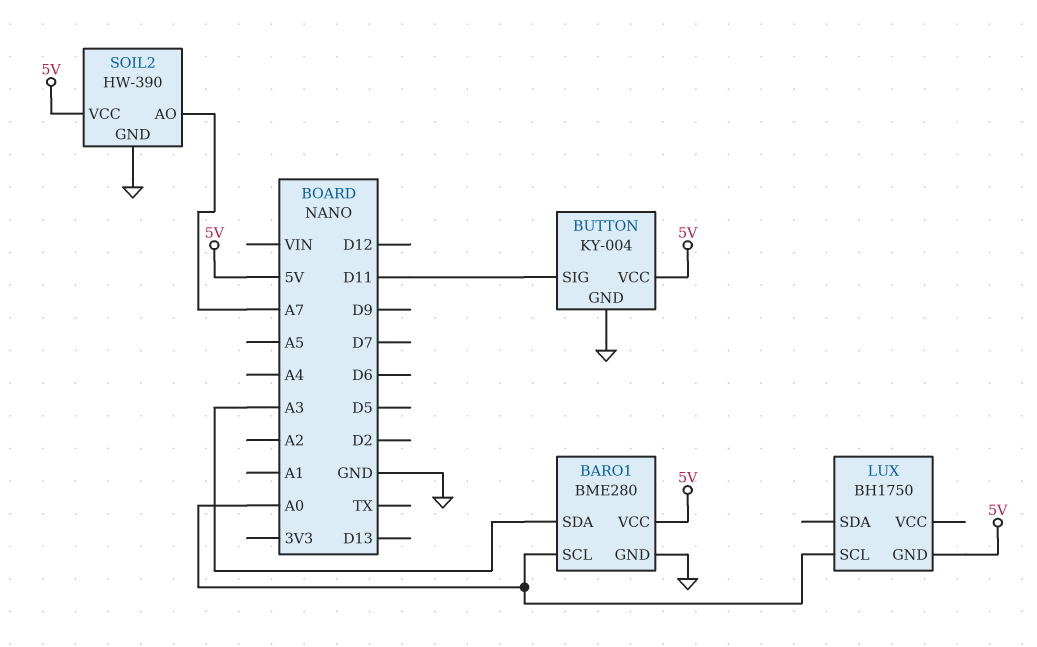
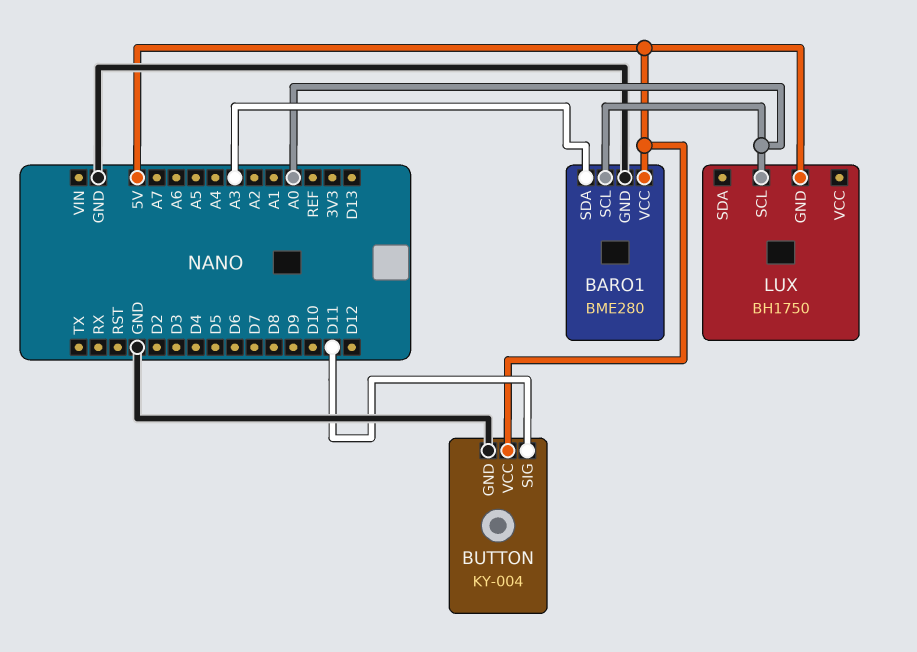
SOIL2: HW-390 -> none
SOIL2 pin AO: A7 -> none
SOIL2 pin GND: GND -> none
SOIL2 pin VCC: 5V -> none

